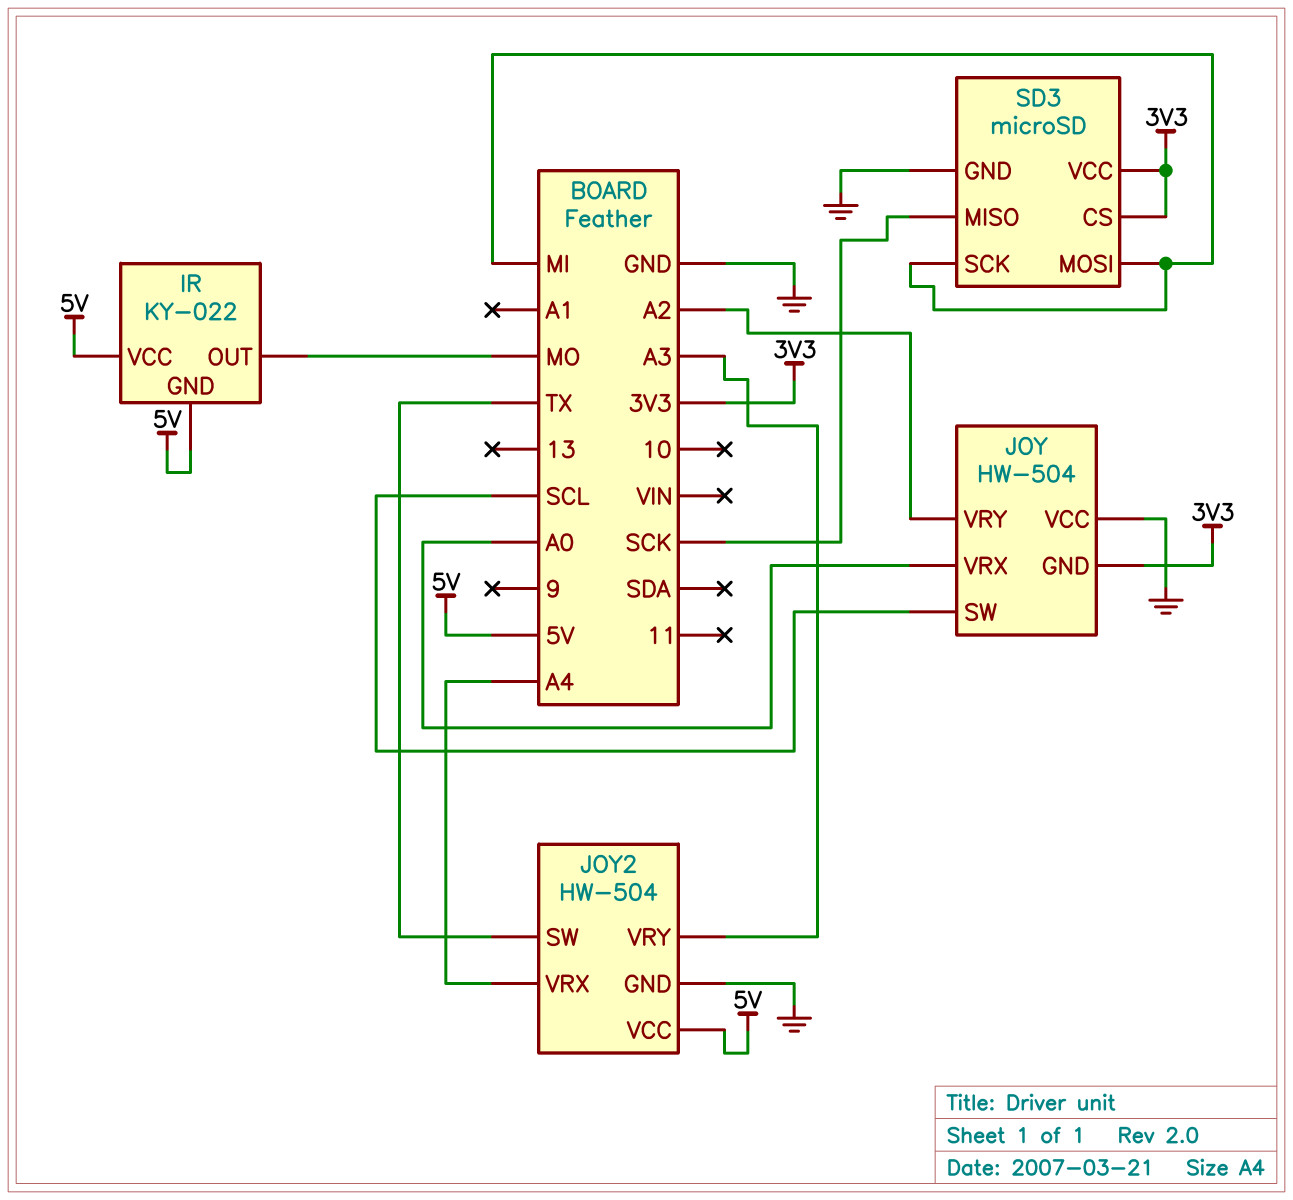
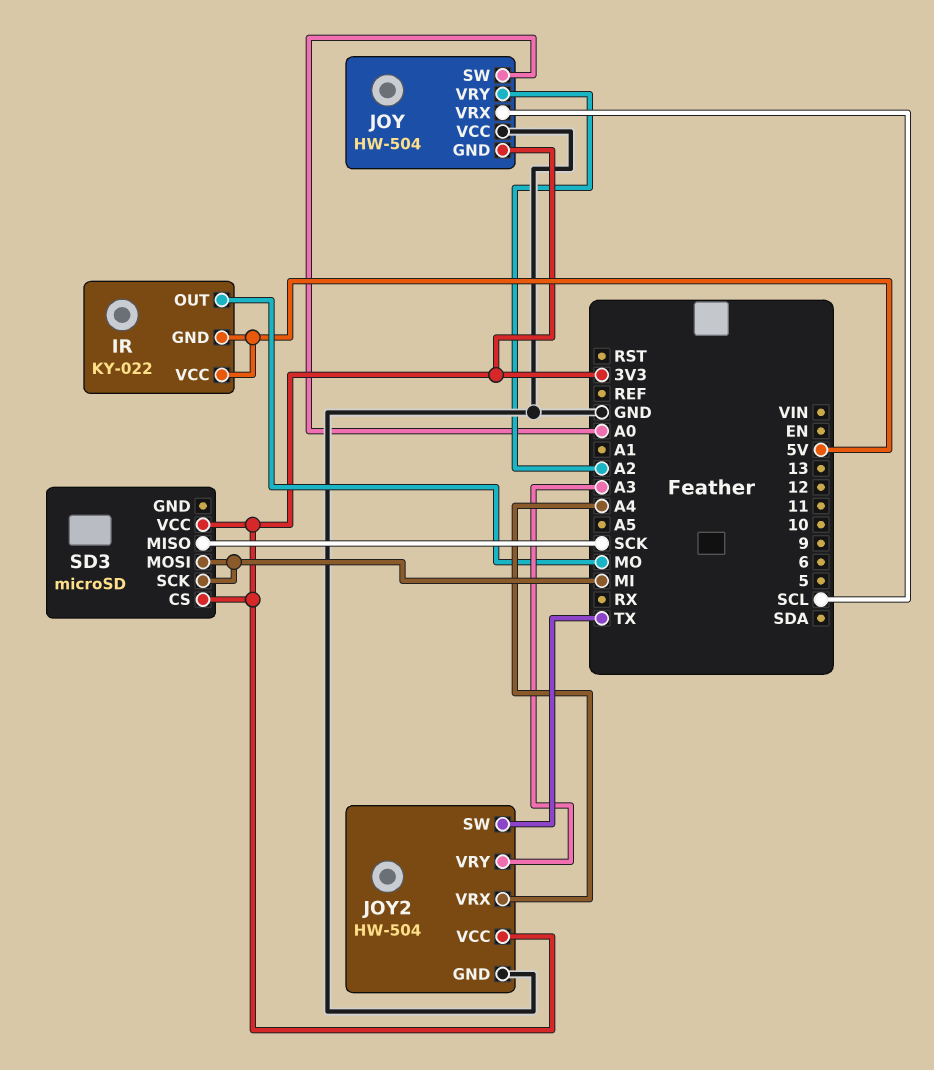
JOY pin SW: SCL -> A0
JOY pin VRX: A0 -> SCL
JOY2 pin VCC: 5V -> 3V3
SD3 pin GND: GND -> none

